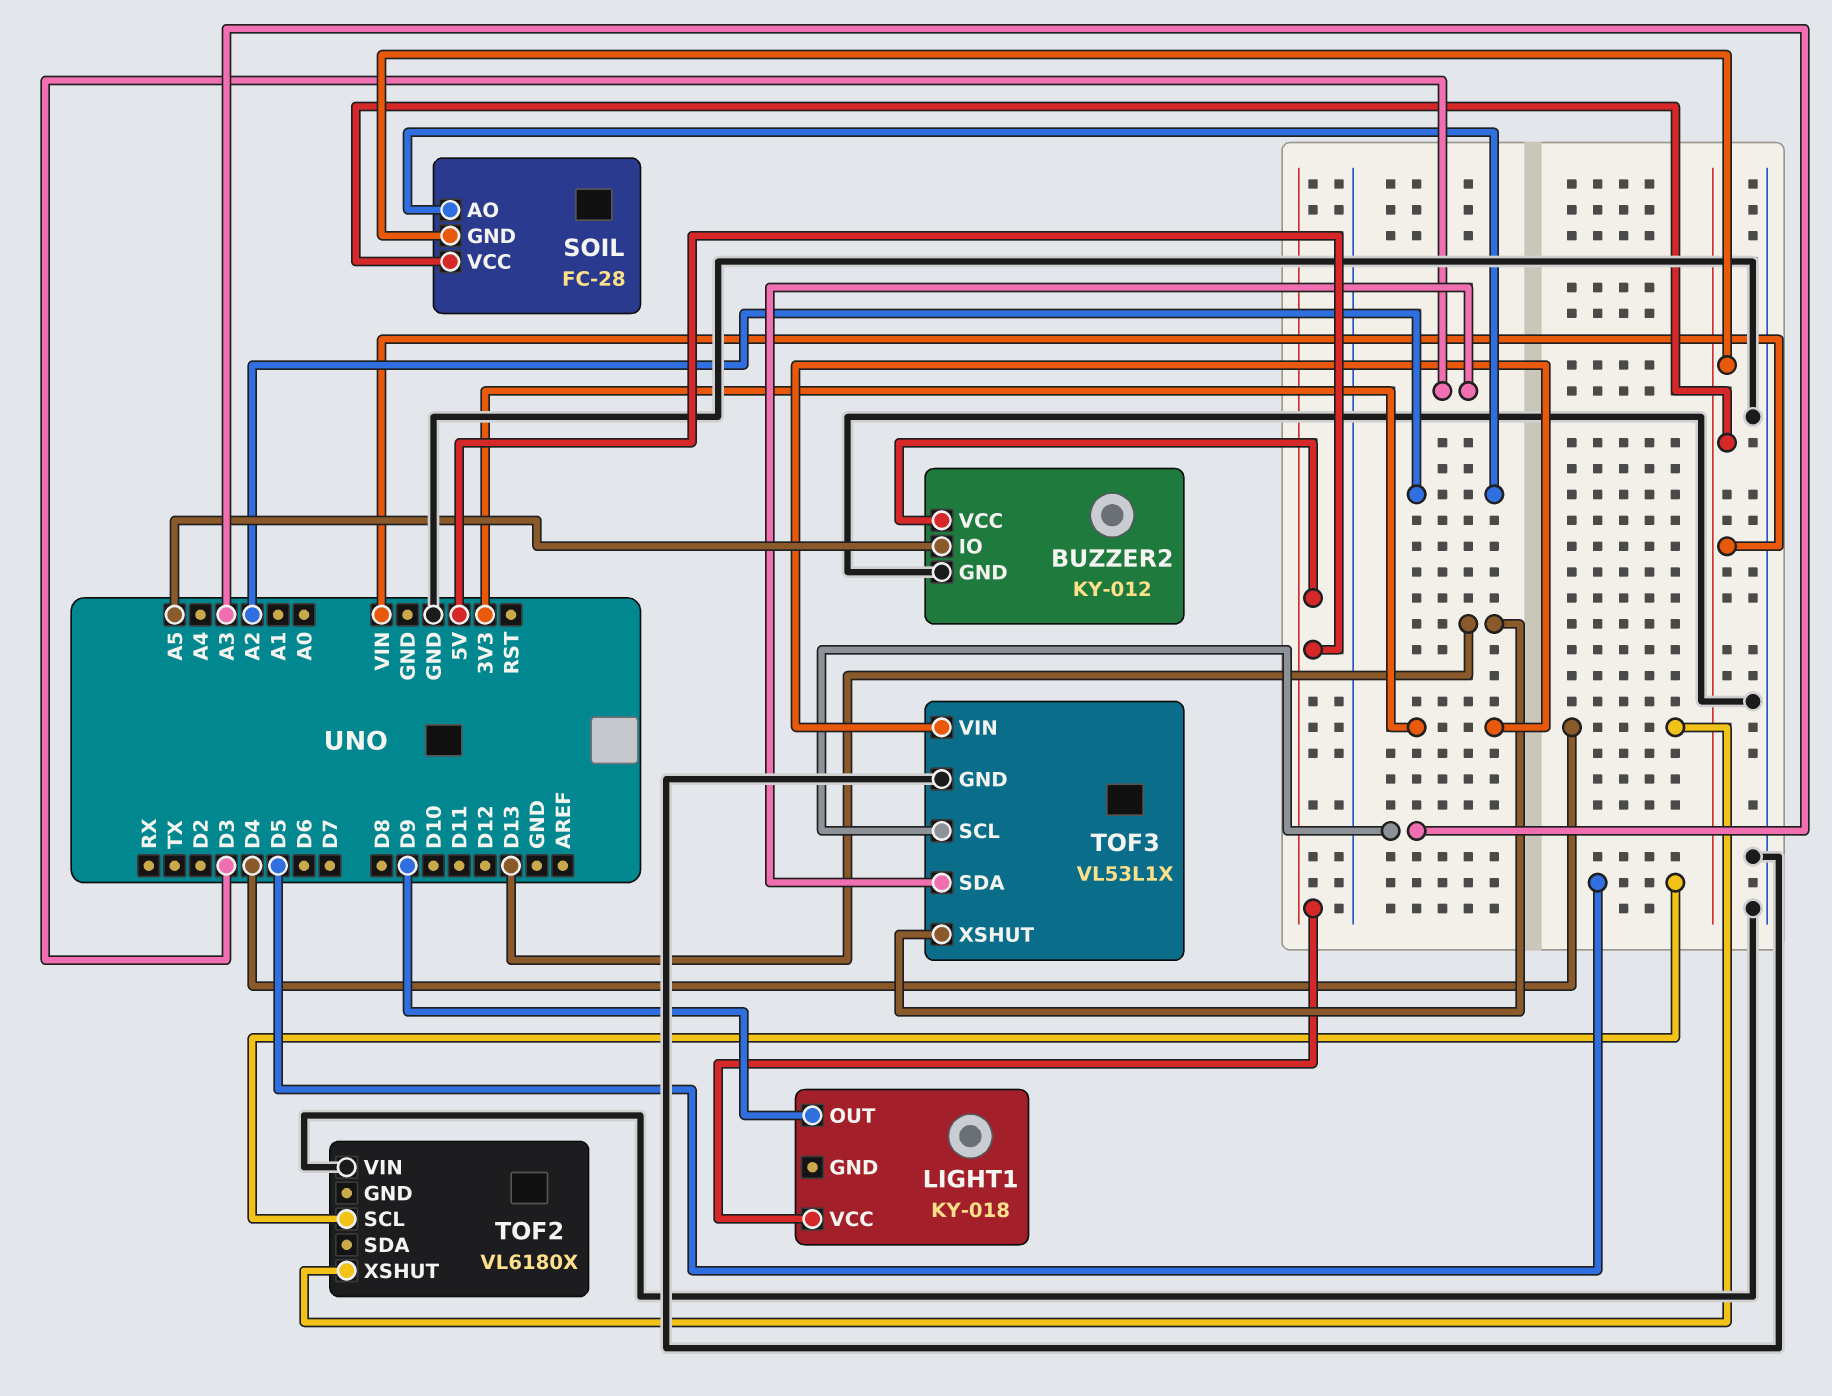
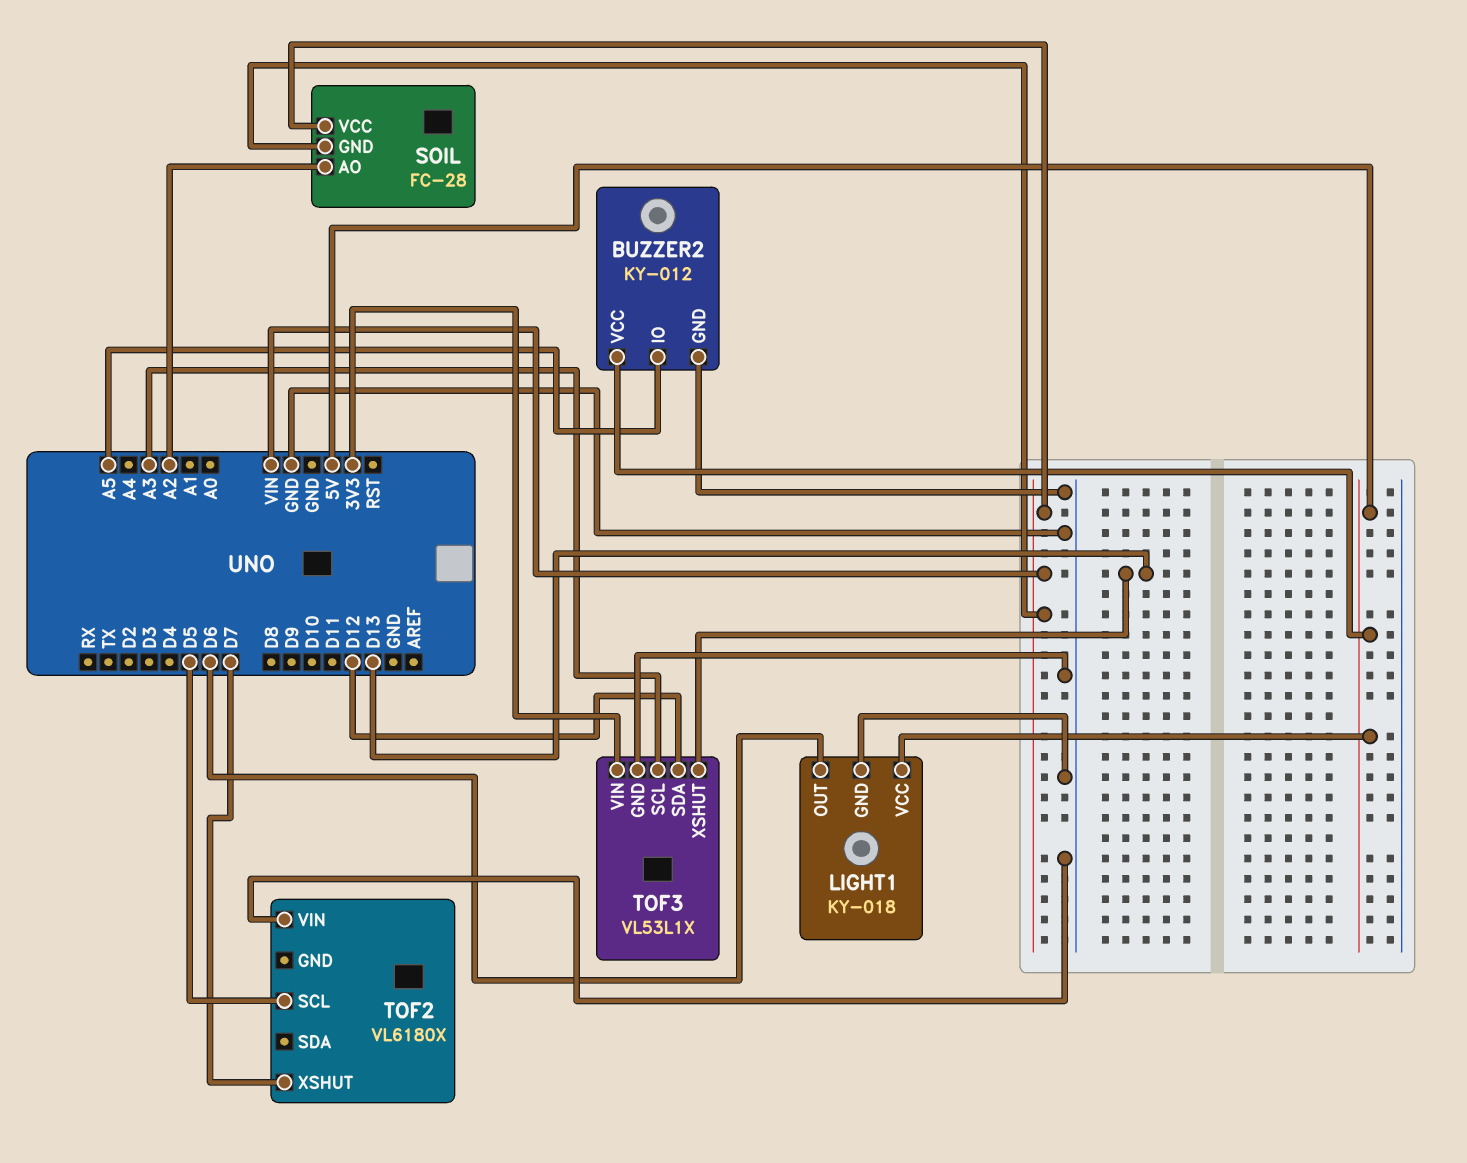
LIGHT1 pin GND: none -> GND
LIGHT1 pin OUT: D9 -> D6
TOF2 pin XSHUT: D4 -> D7
TOF3 pin SDA: D3 -> D12

